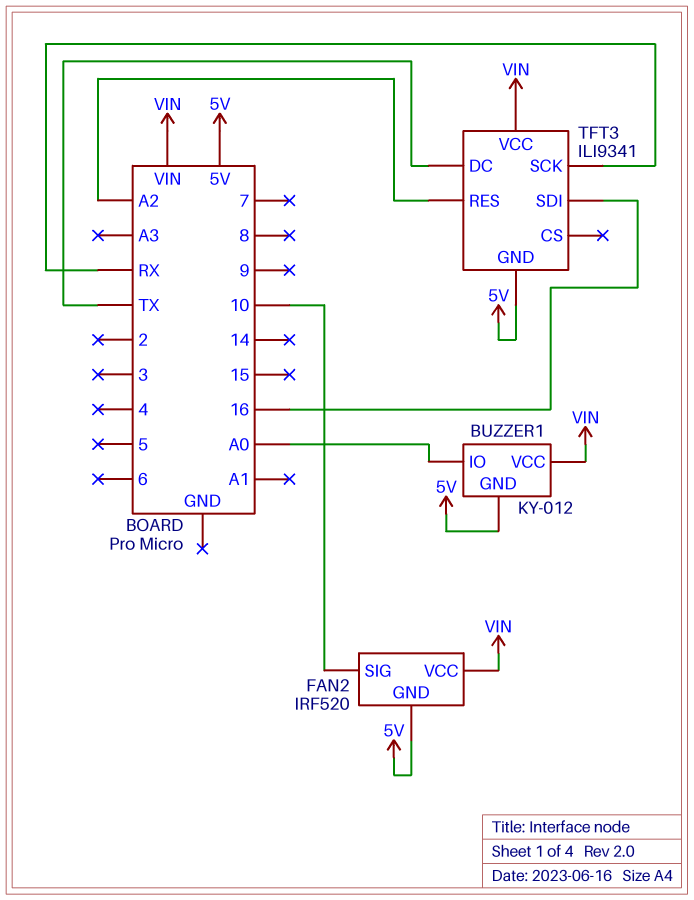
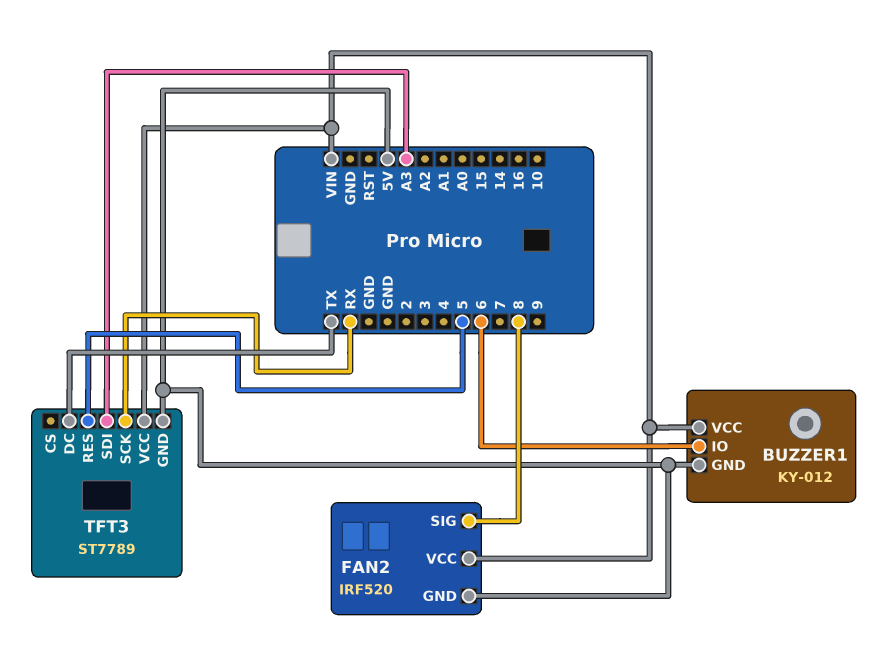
BUZZER1 pin IO: A0 -> 6
FAN2 pin SIG: 10 -> 8
TFT3: ILI9341 -> ST7789
TFT3 pin RES: A2 -> 5
TFT3 pin SDI: 16 -> A3

